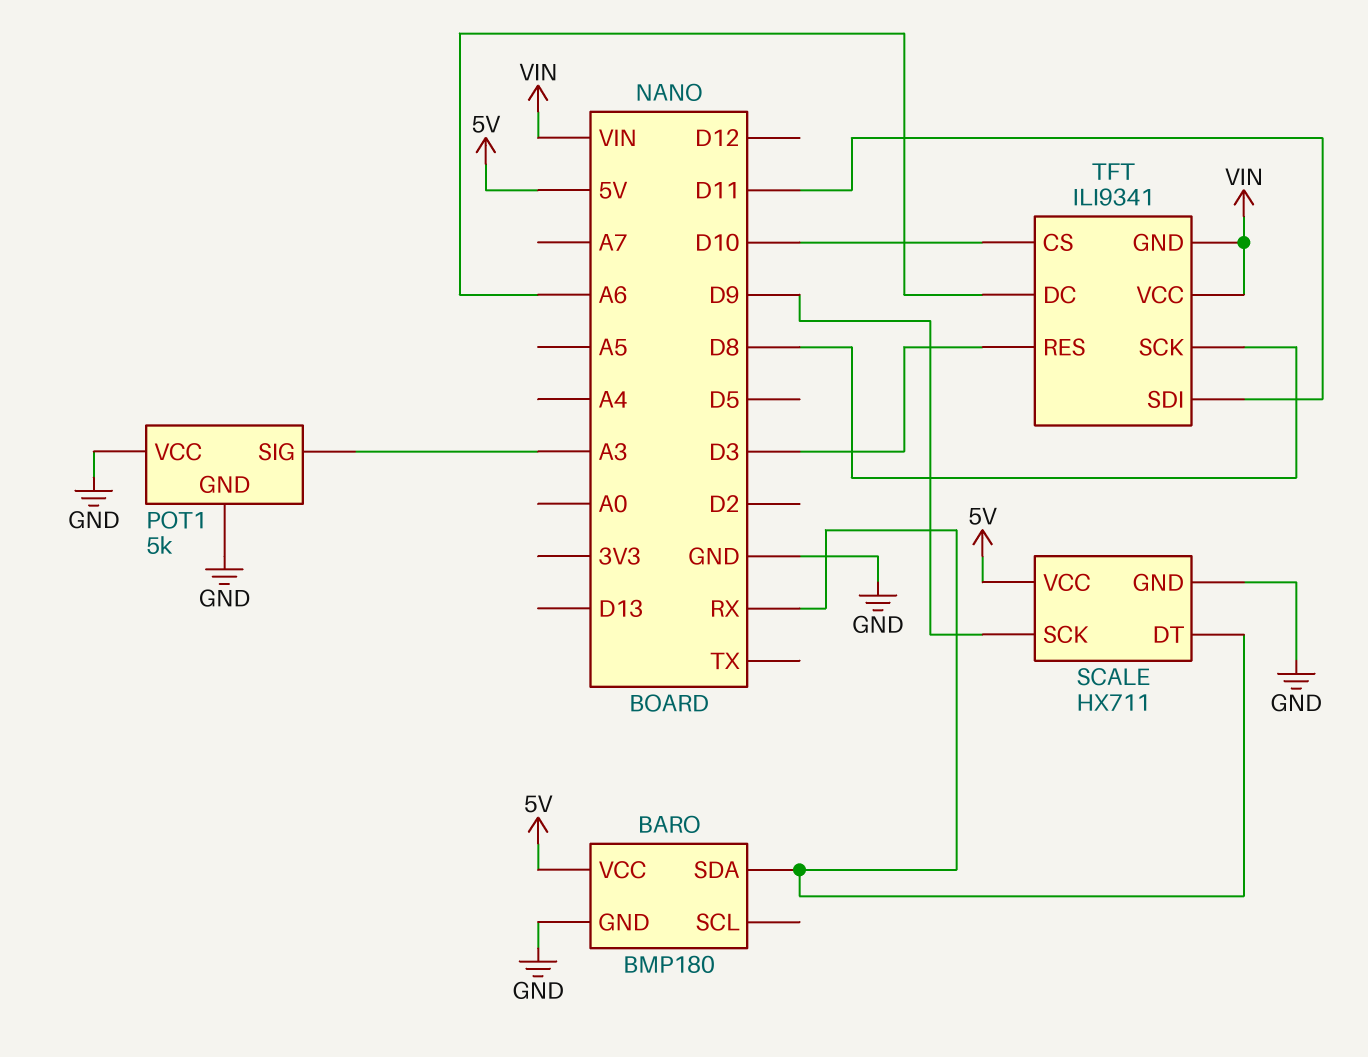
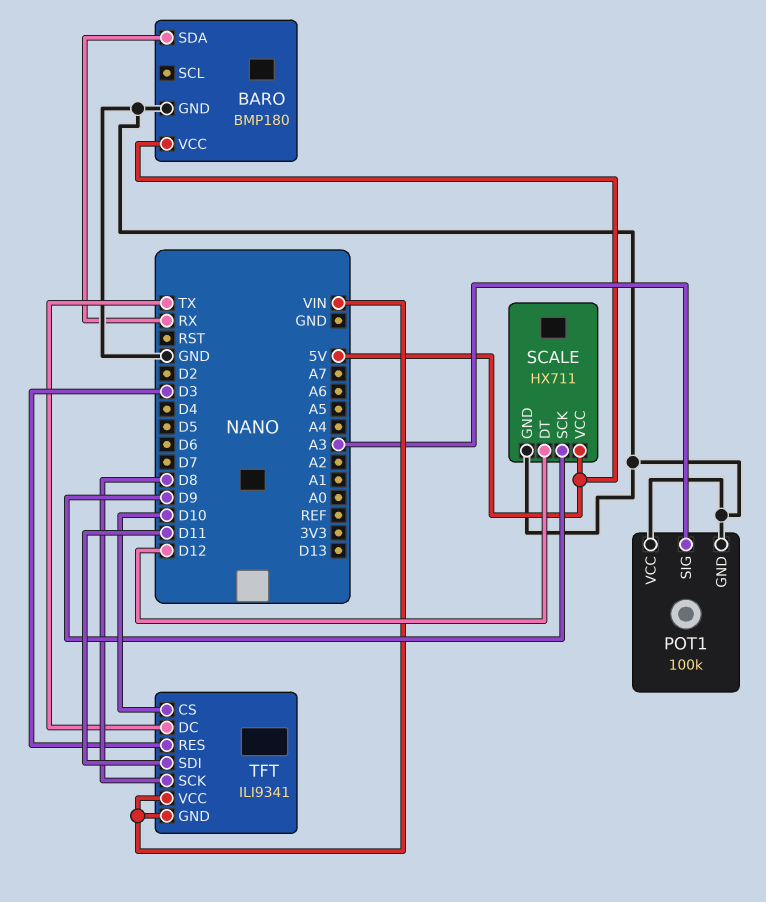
POT1: 5k -> 100k
SCALE pin DT: RX -> D12
TFT pin DC: A6 -> TX

